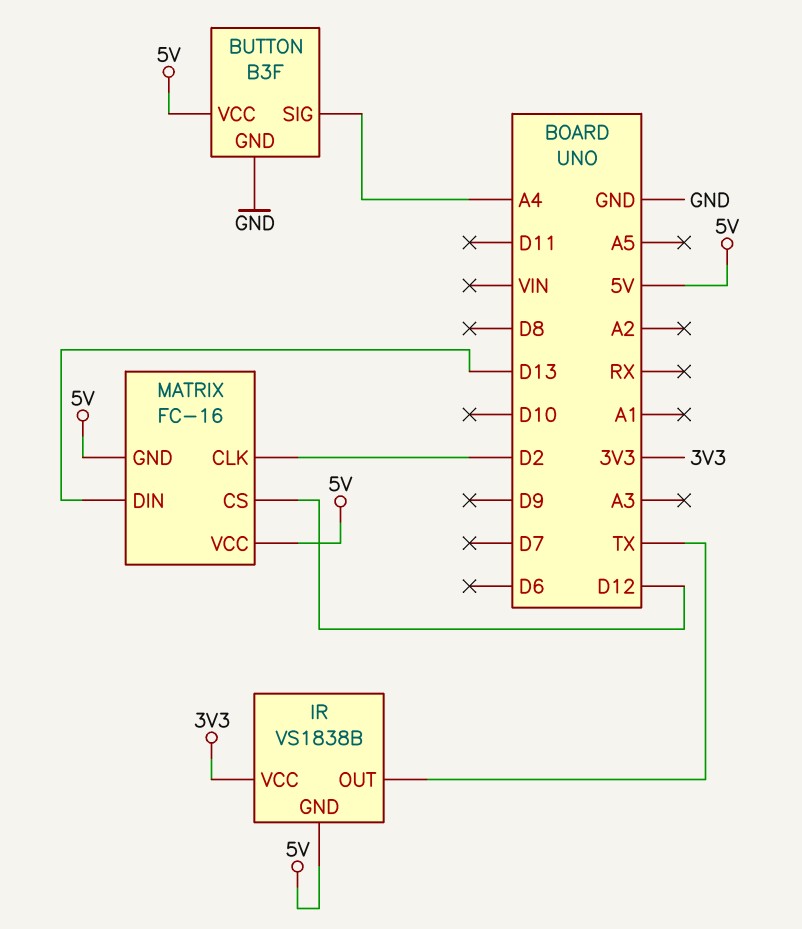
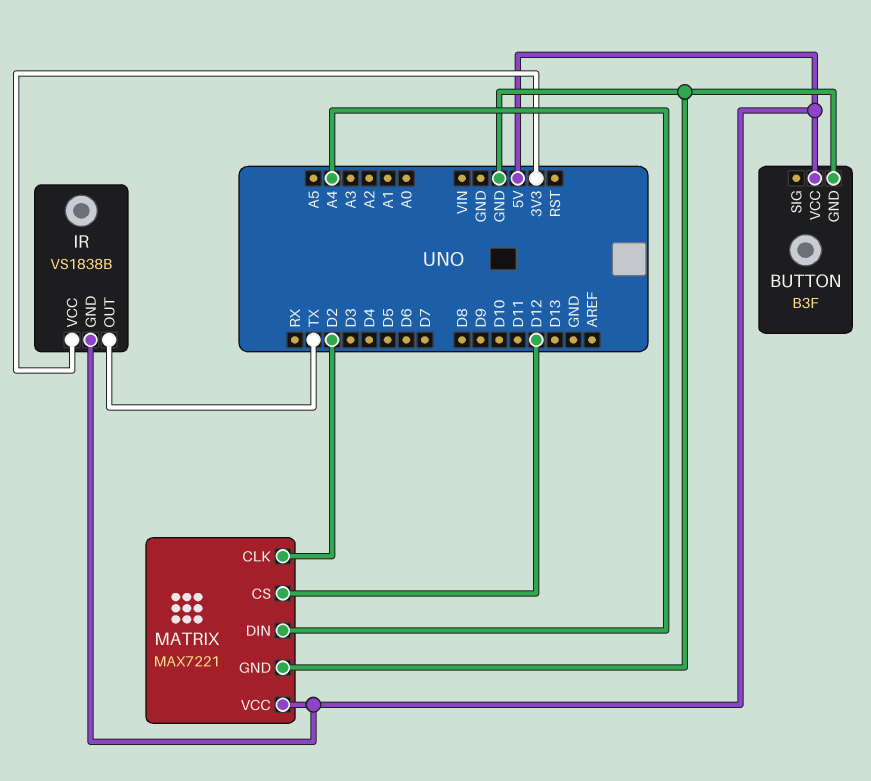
BUTTON pin SIG: A4 -> none
MATRIX: FC-16 -> MAX7221
MATRIX pin DIN: D13 -> A4
MATRIX pin GND: 5V -> GND

